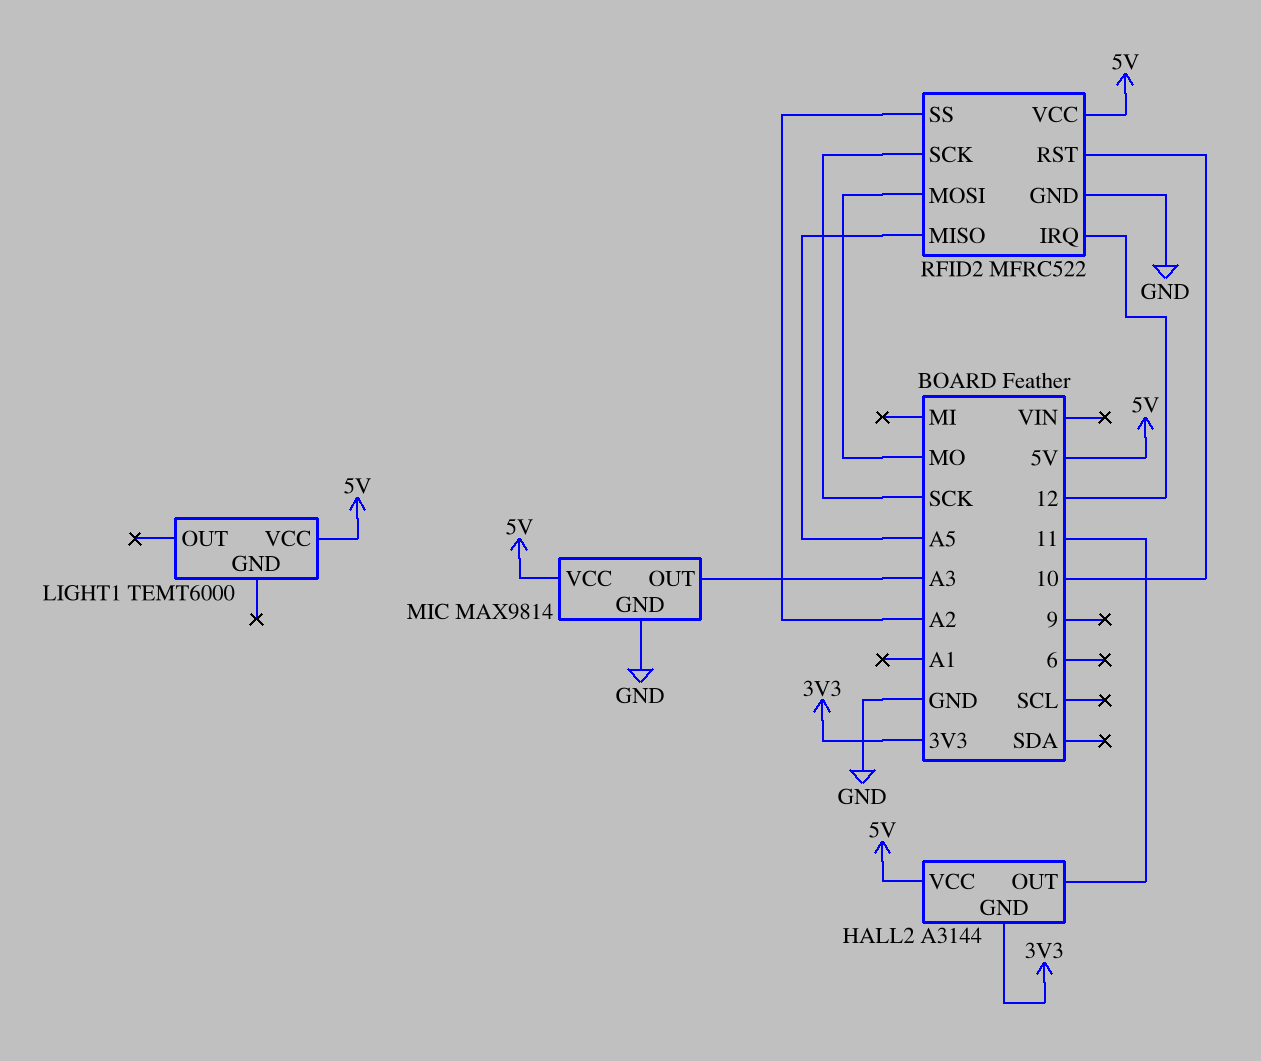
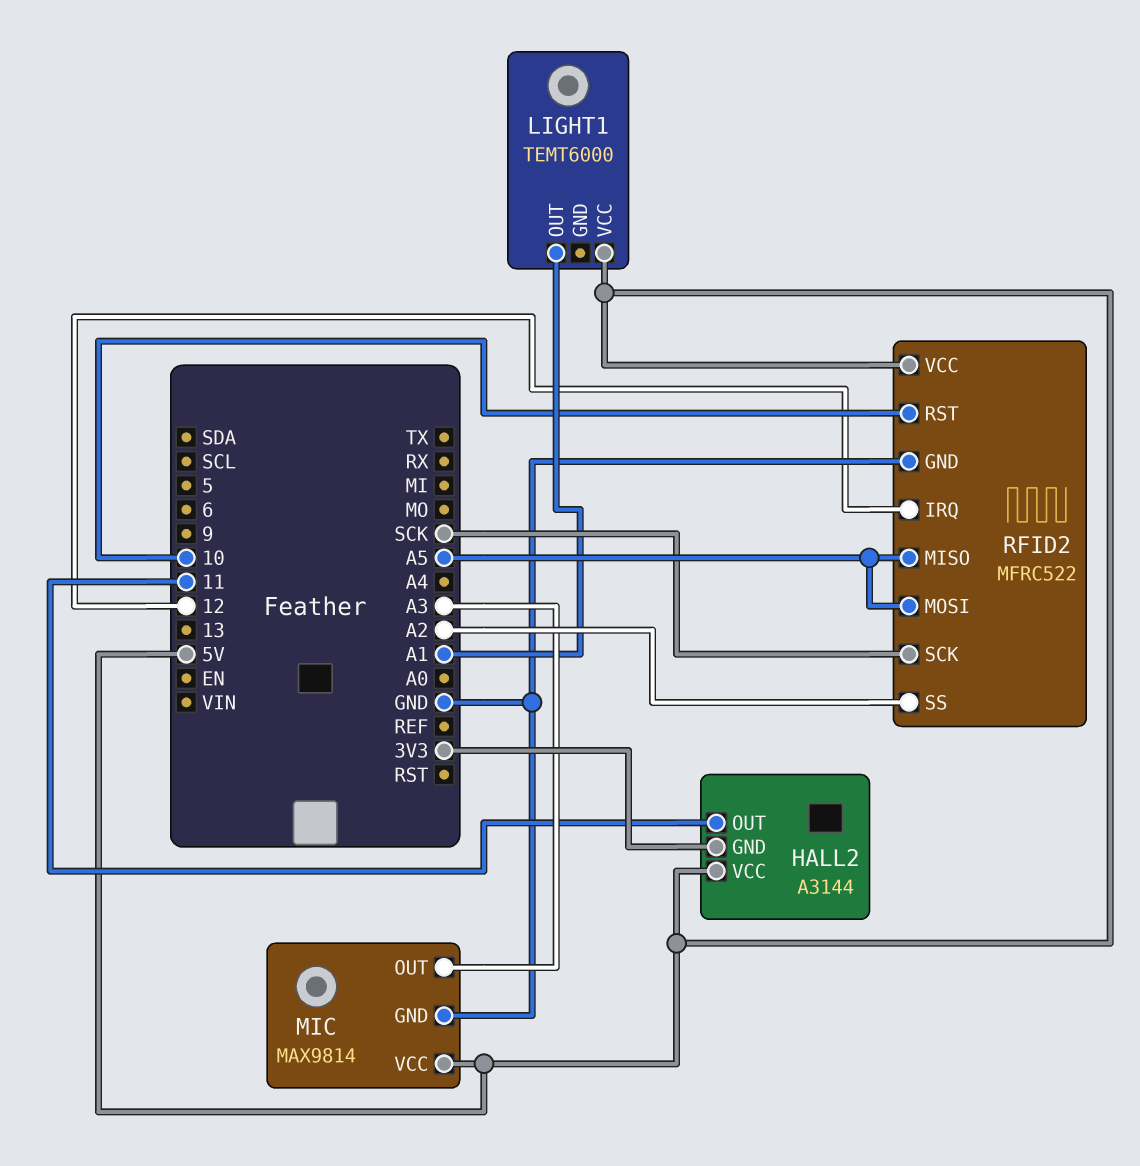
LIGHT1 pin OUT: none -> A1
RFID2 pin MOSI: MO -> A5

